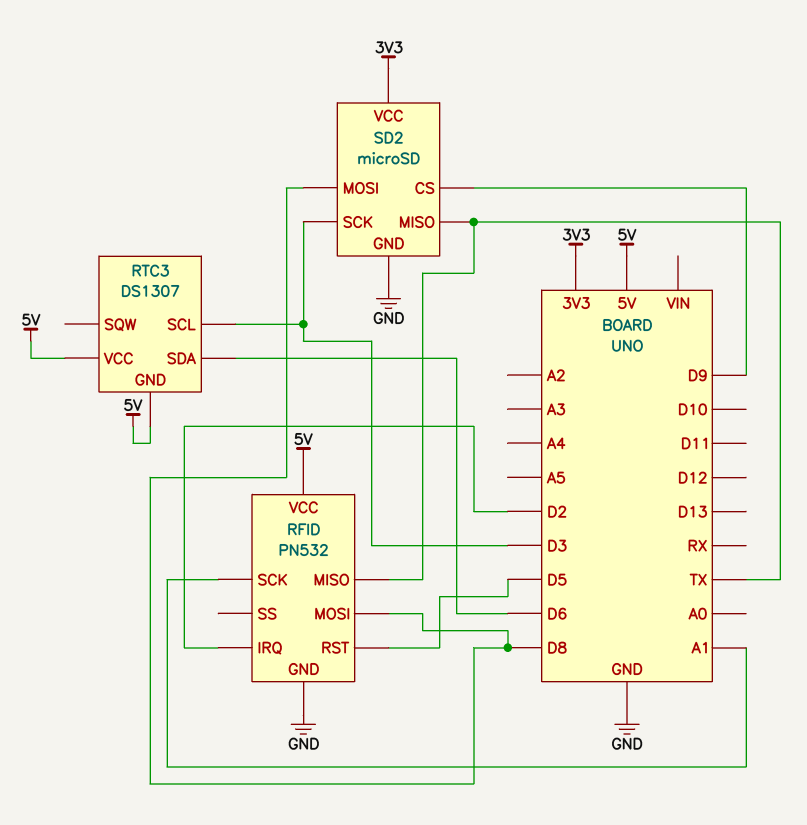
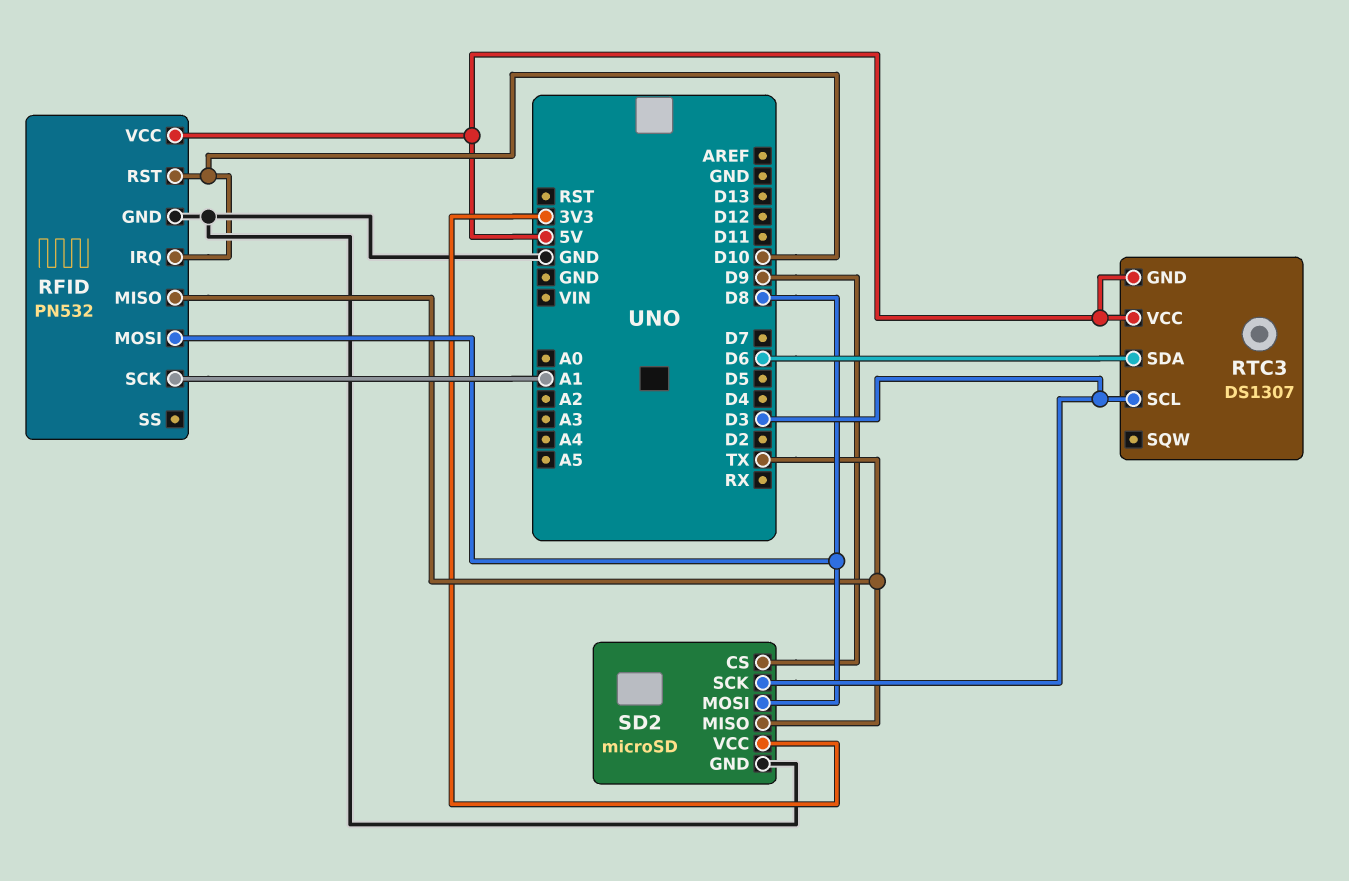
RFID pin IRQ: D2 -> D10
RFID pin RST: D5 -> D10

